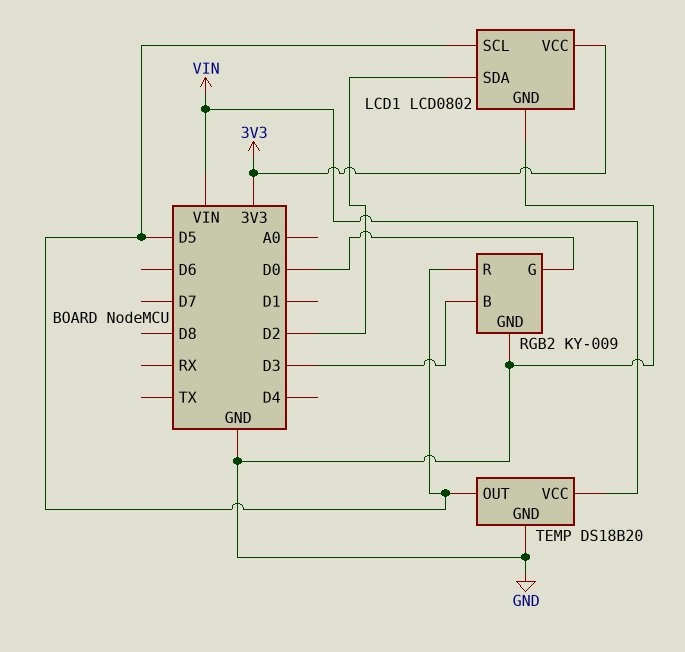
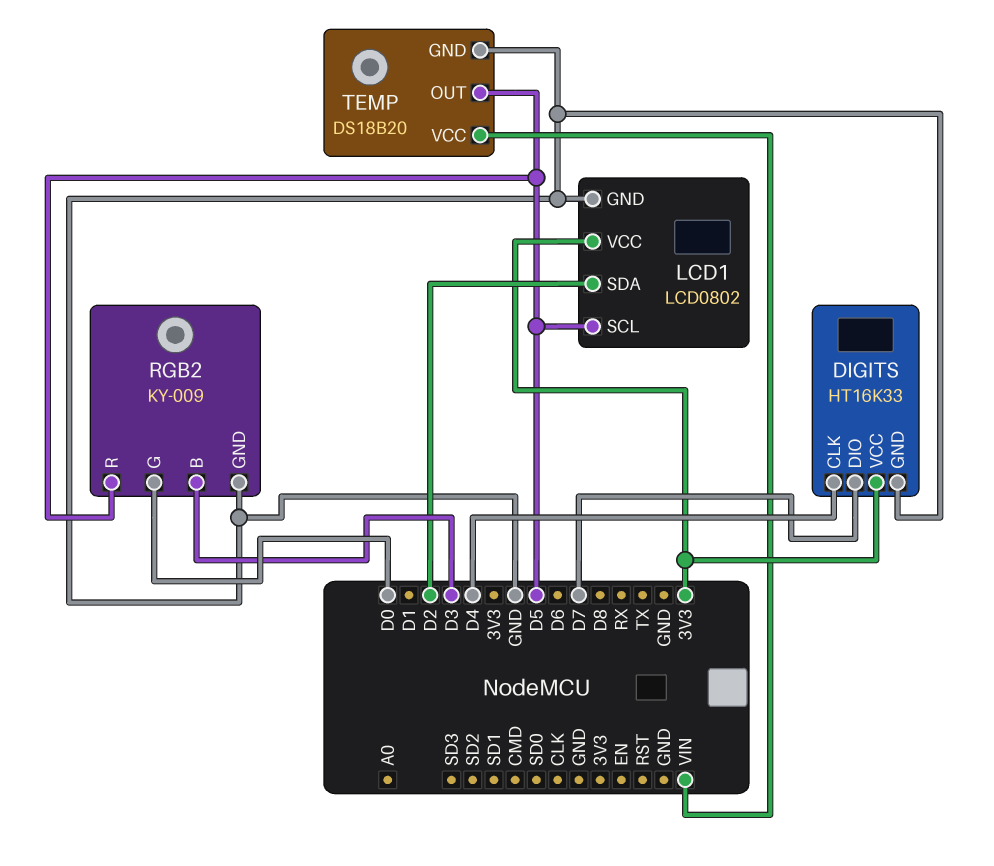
DIGITS: none -> HT16K33
DIGITS pin CLK: none -> D4
DIGITS pin DIO: none -> D7
DIGITS pin GND: none -> GND
DIGITS pin VCC: none -> 3V3

